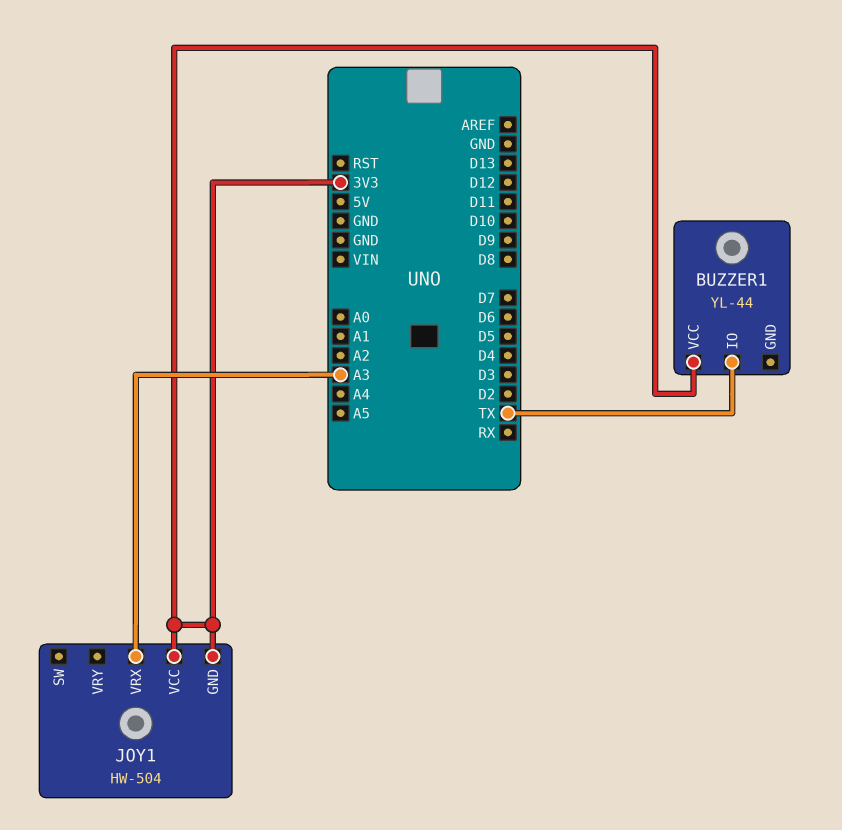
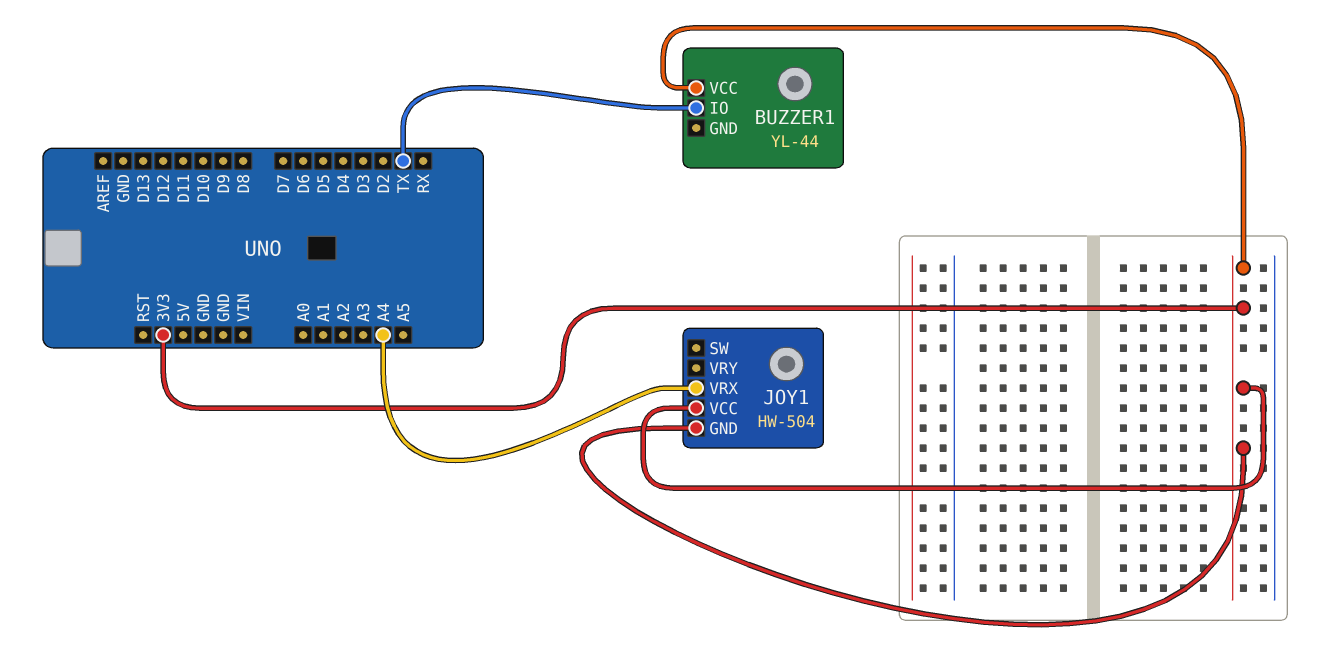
JOY1 pin VRX: A3 -> A4

